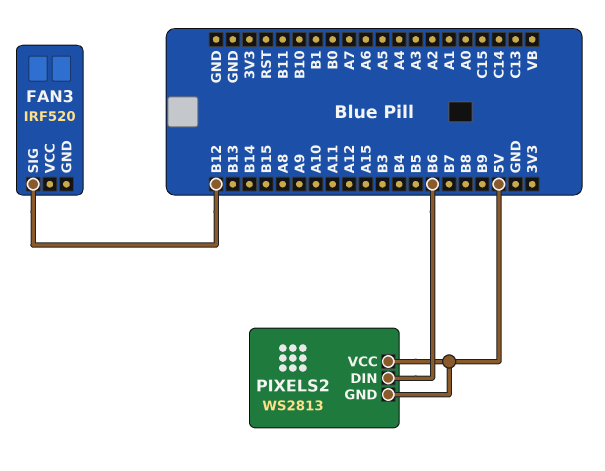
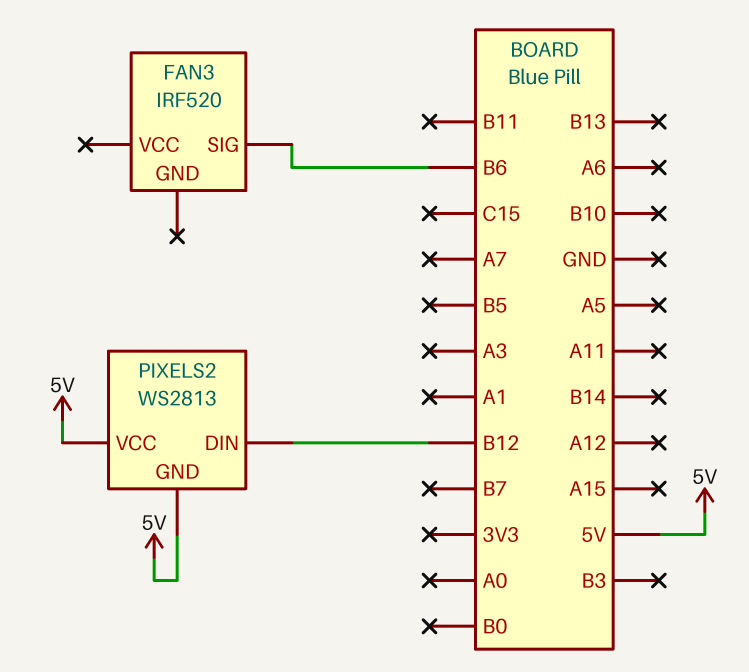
FAN3 pin SIG: B12 -> B6
PIXELS2 pin DIN: B6 -> B12

